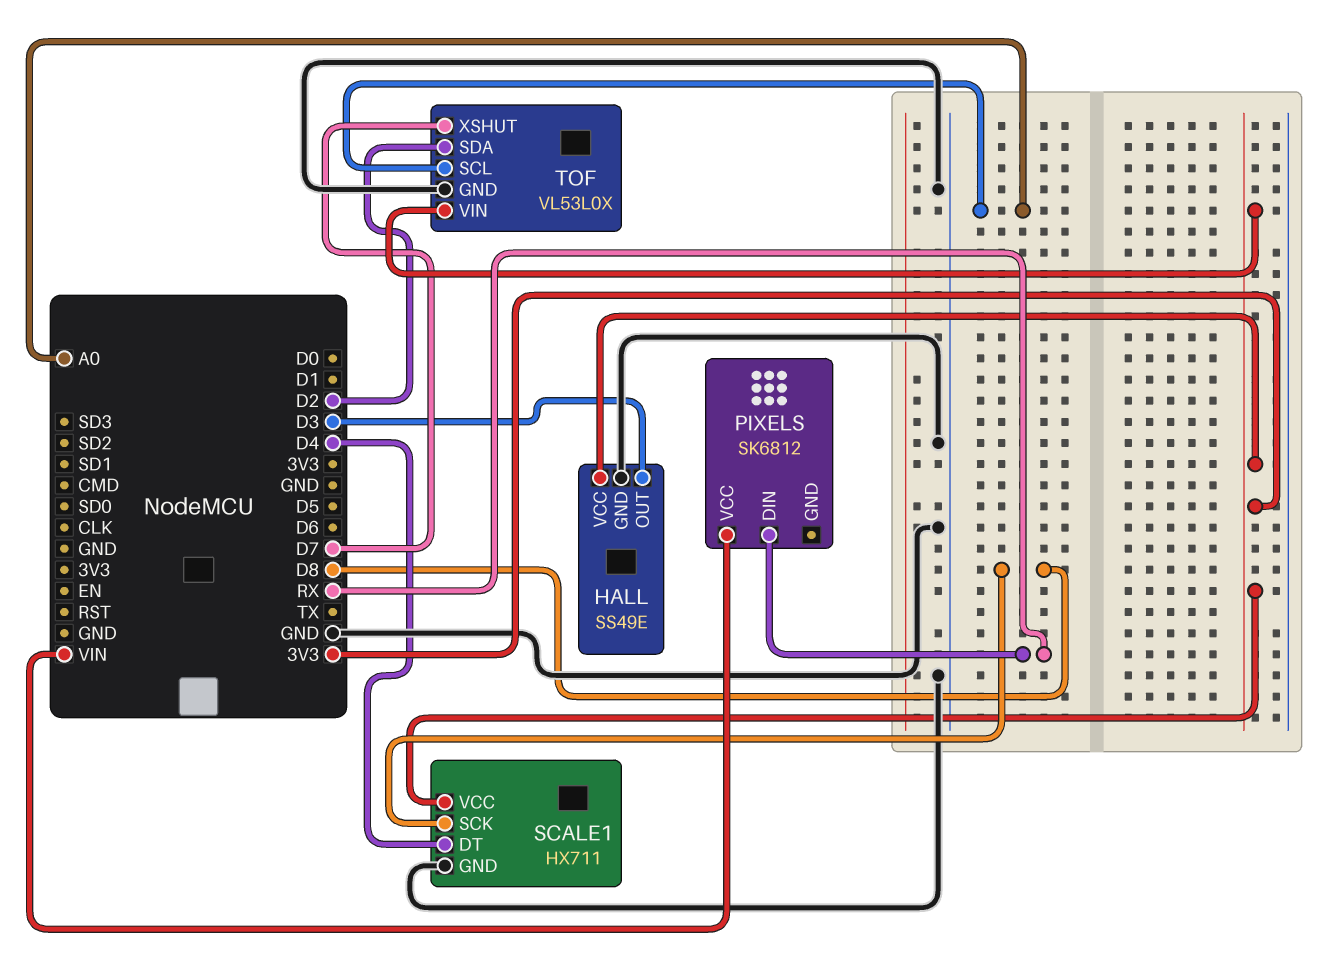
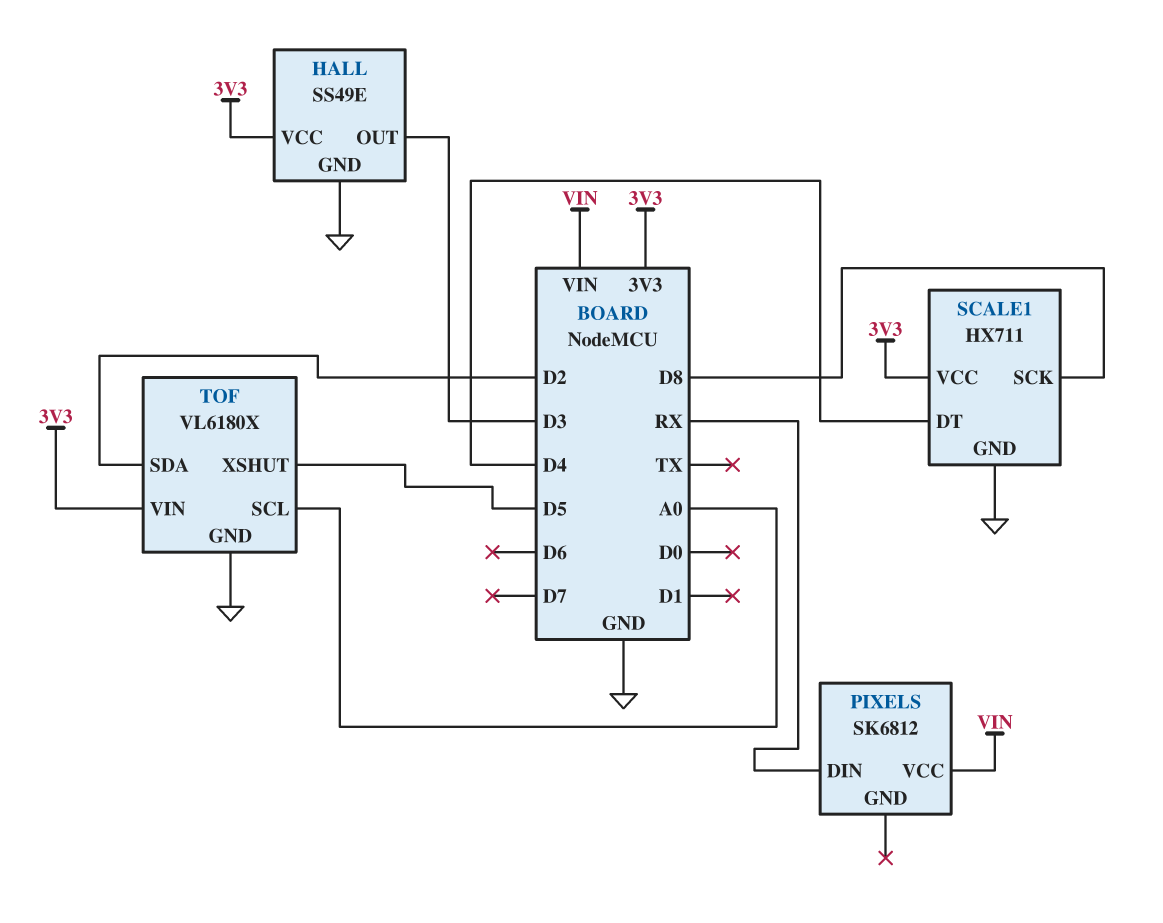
TOF: VL53L0X -> VL6180X
TOF pin XSHUT: D7 -> D5

